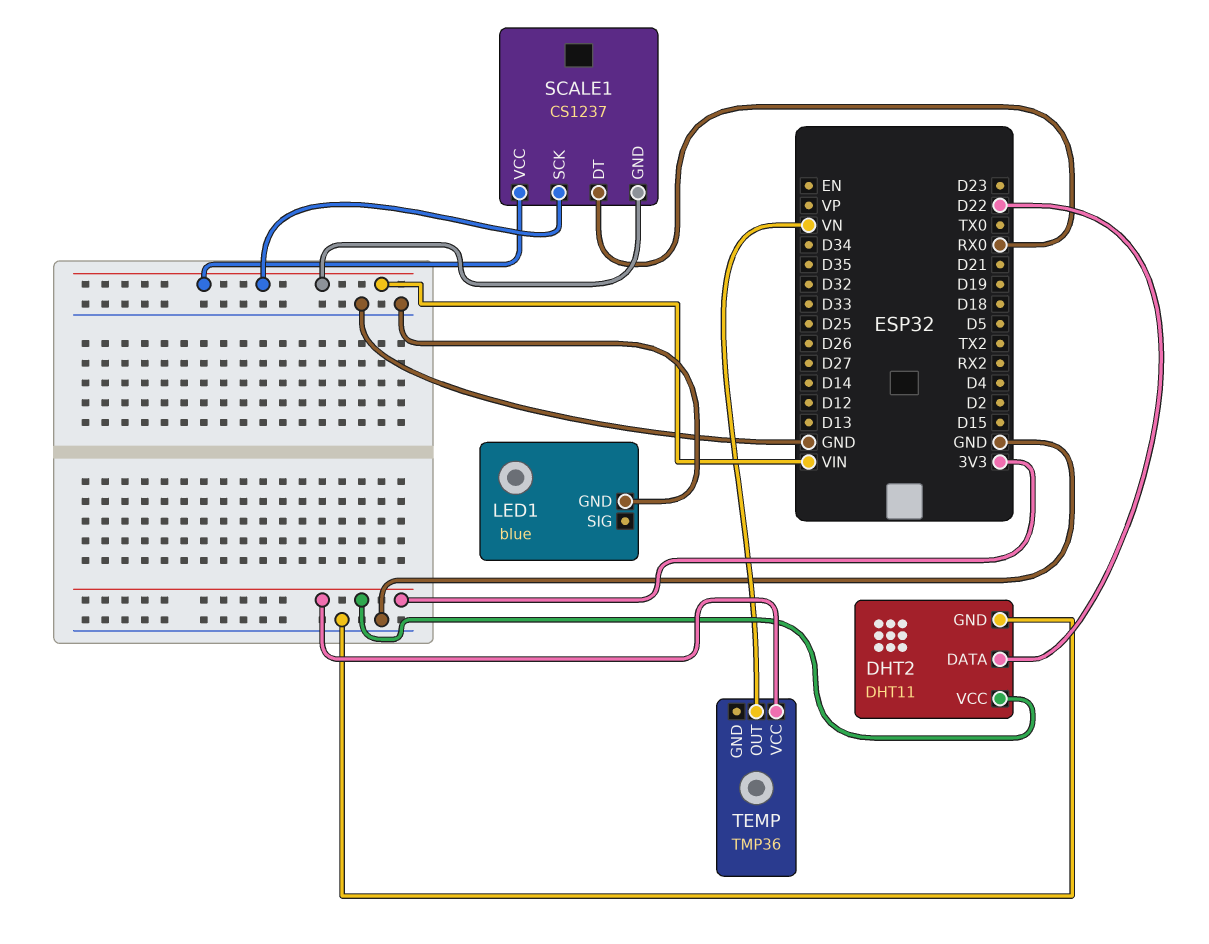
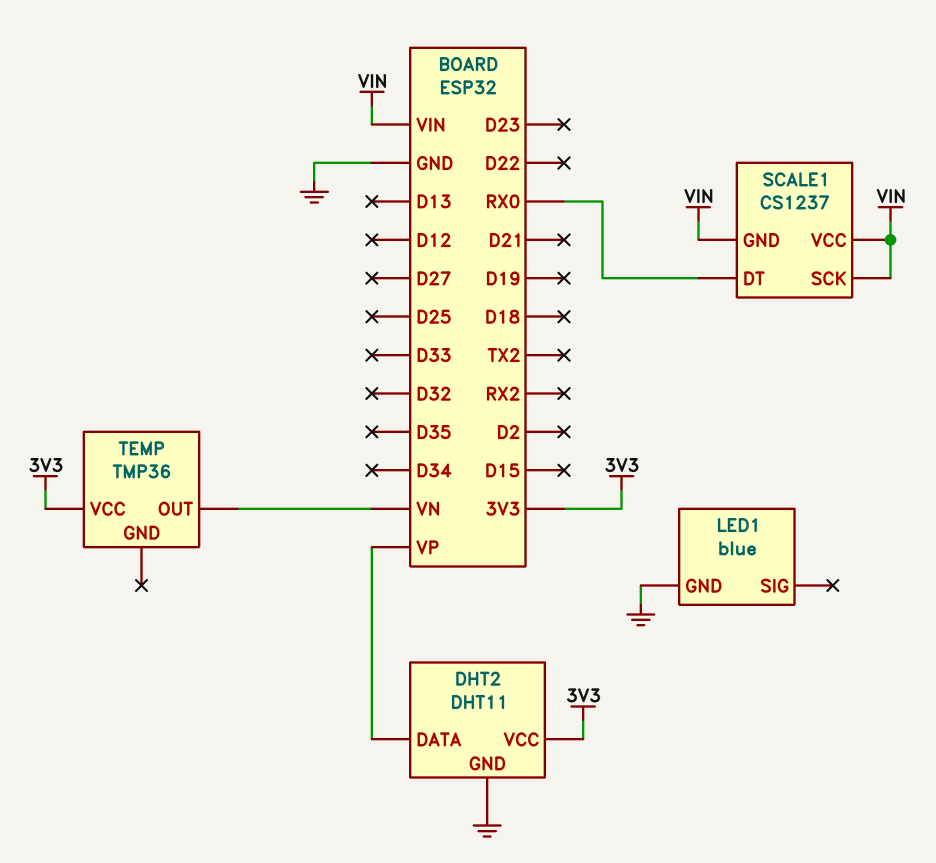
DHT2 pin DATA: D22 -> VP

